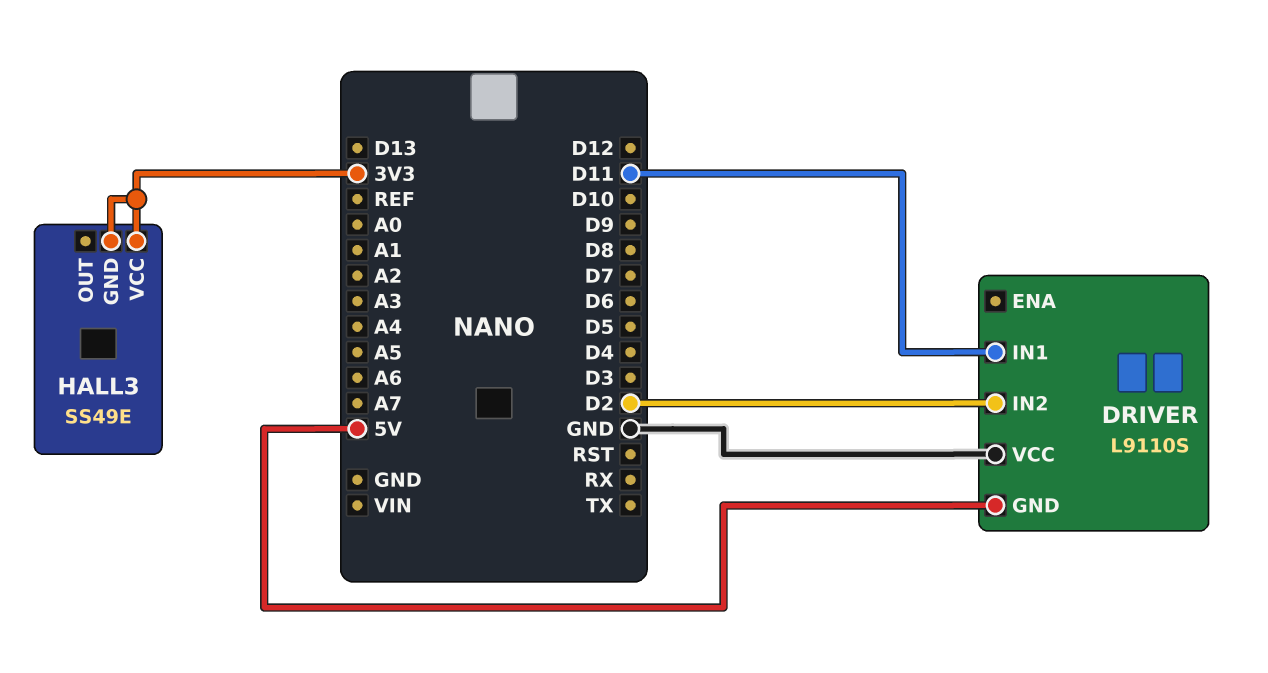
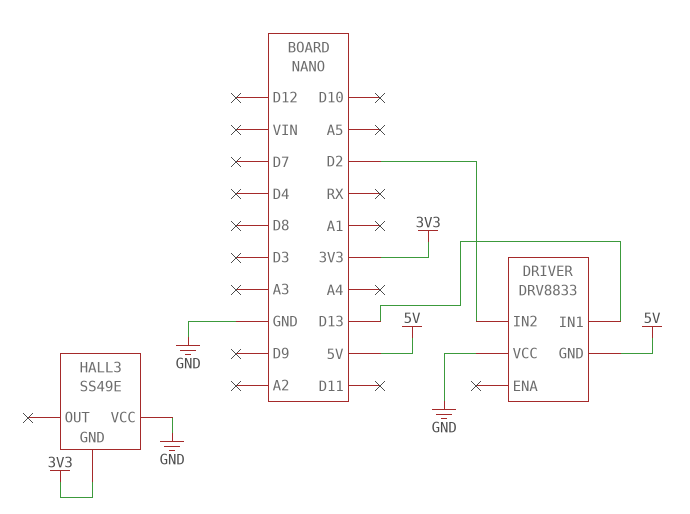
DRIVER: L9110S -> DRV8833
DRIVER pin IN1: D11 -> D13
HALL3 pin VCC: 3V3 -> GND

